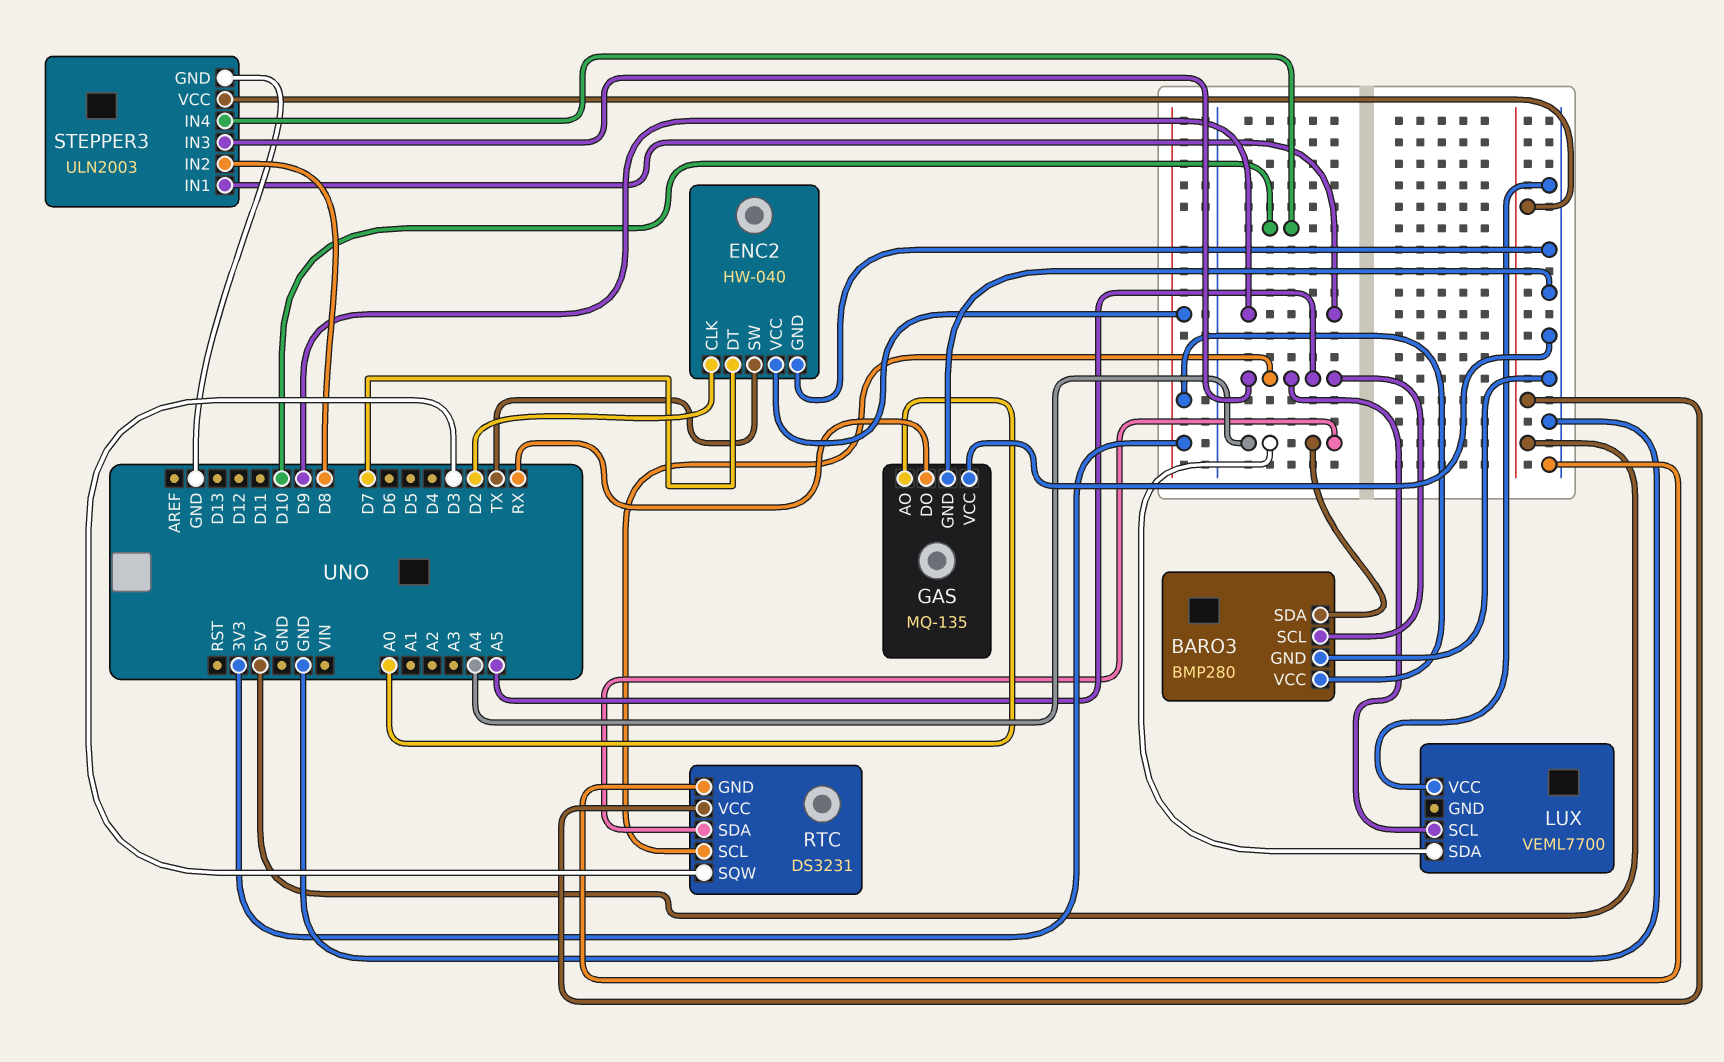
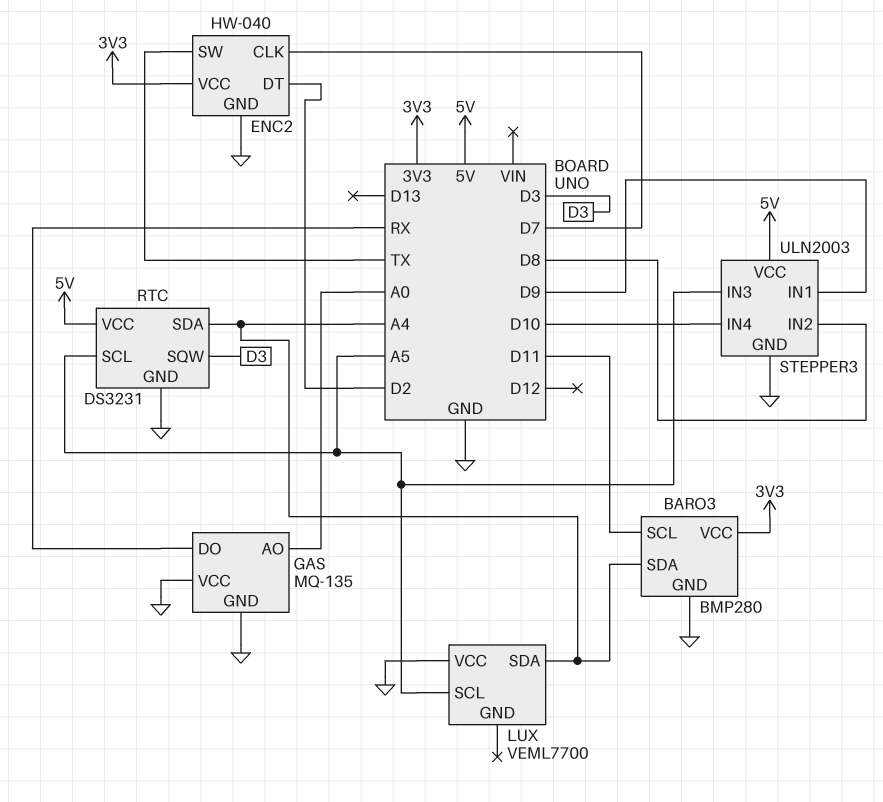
BARO3 pin SCL: A5 -> D11
ENC2 pin CLK: D2 -> D7
ENC2 pin DT: D7 -> D2

